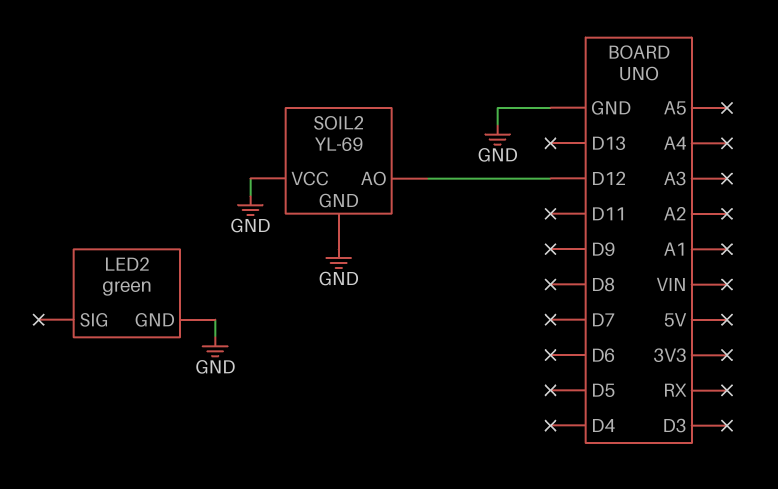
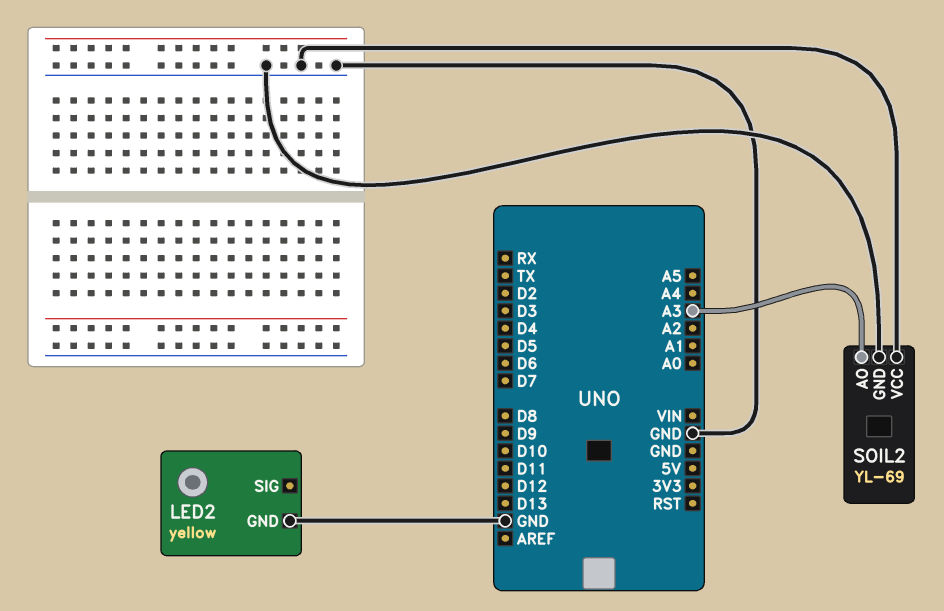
LED2: green -> yellow
SOIL2 pin AO: D12 -> A3

